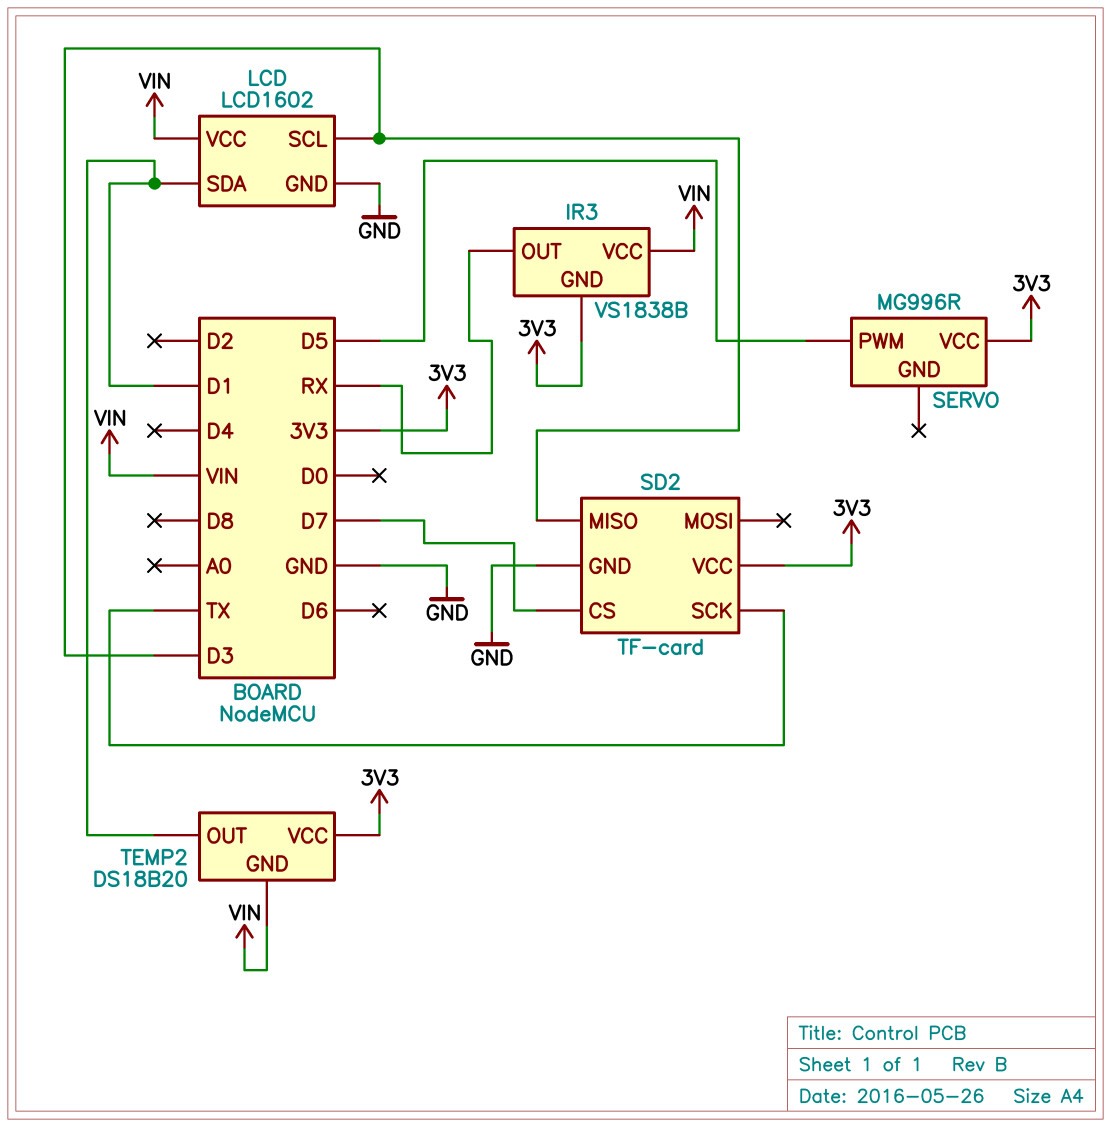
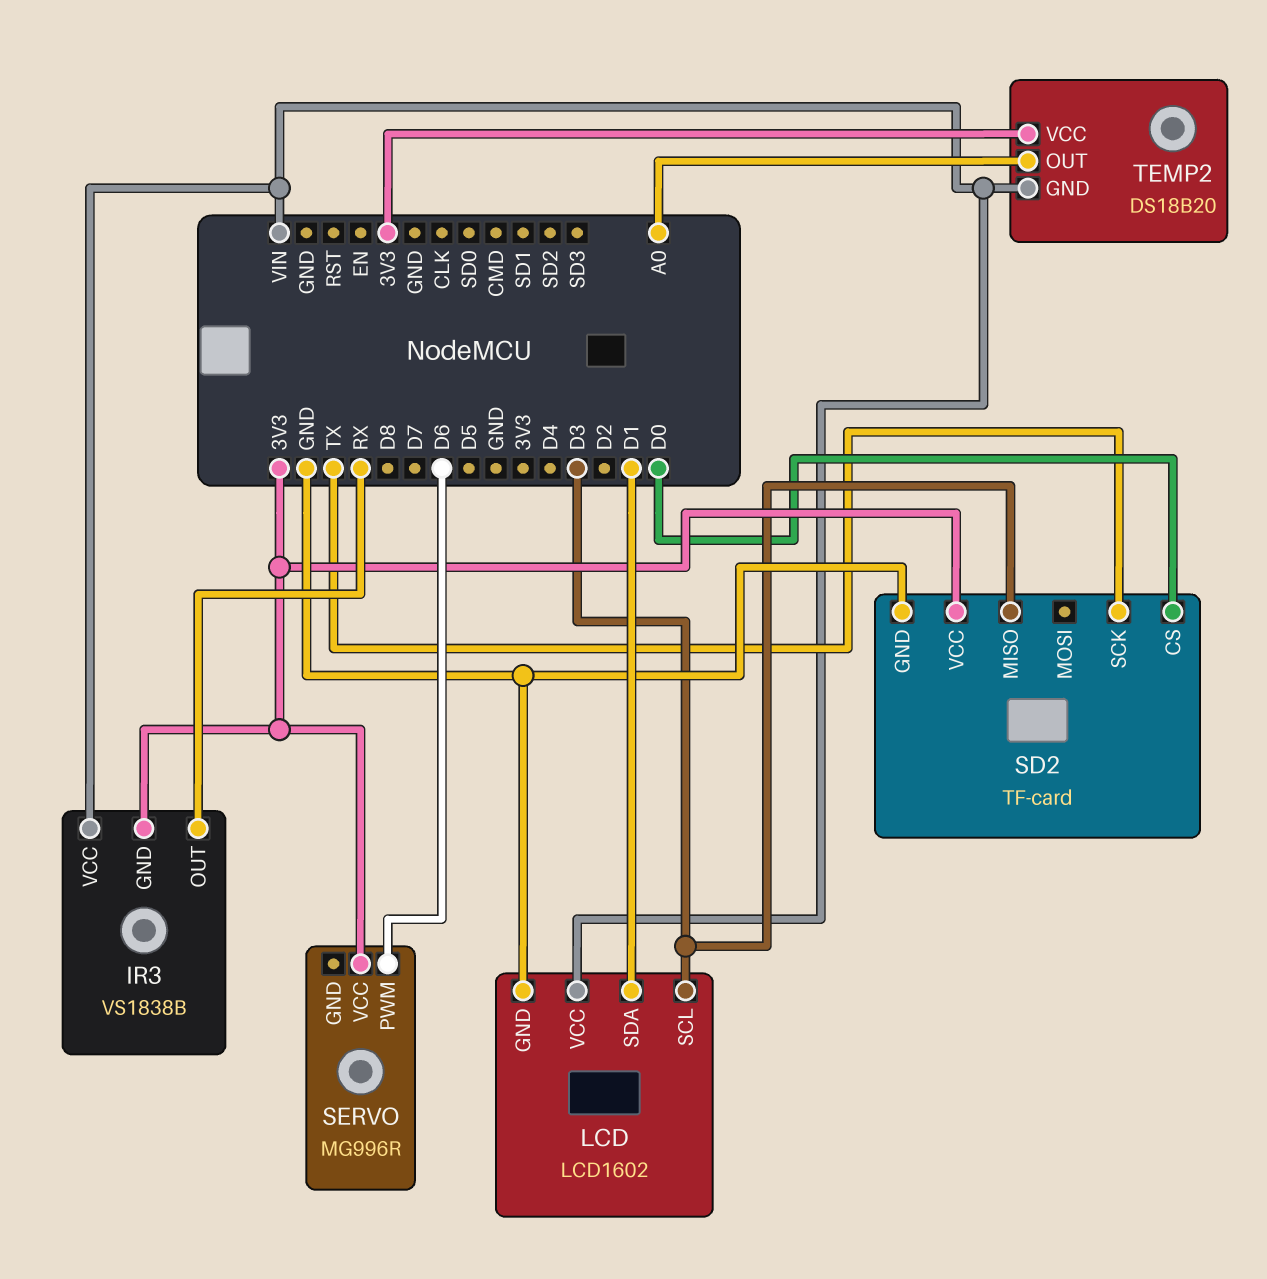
SD2 pin CS: D7 -> D0
SERVO pin PWM: D5 -> D6
TEMP2 pin OUT: D1 -> A0

